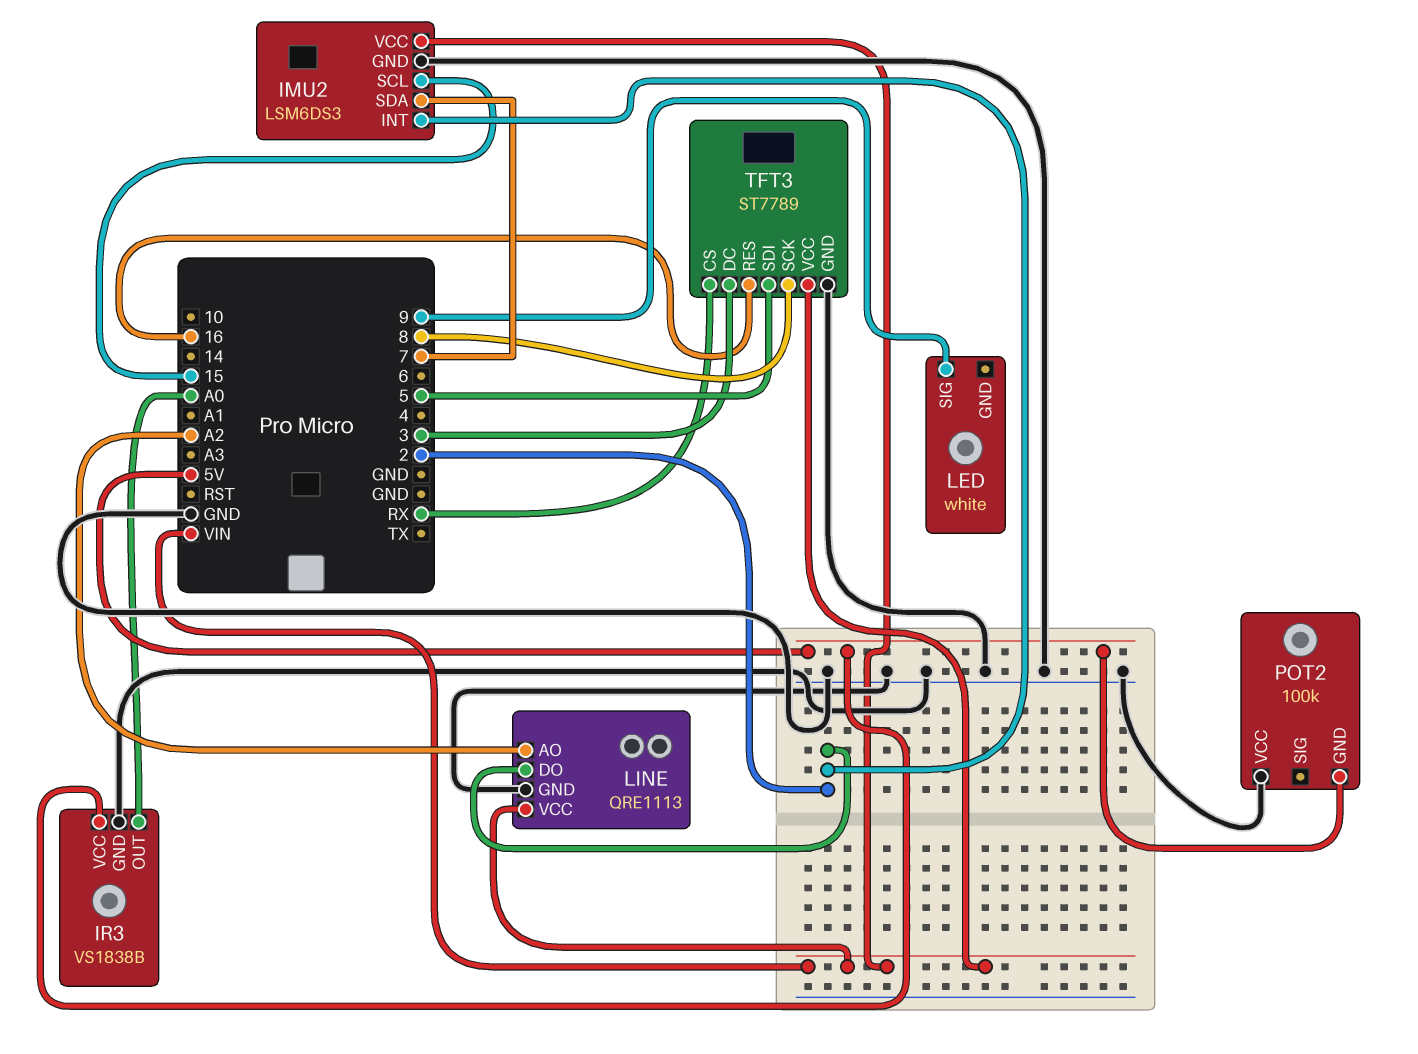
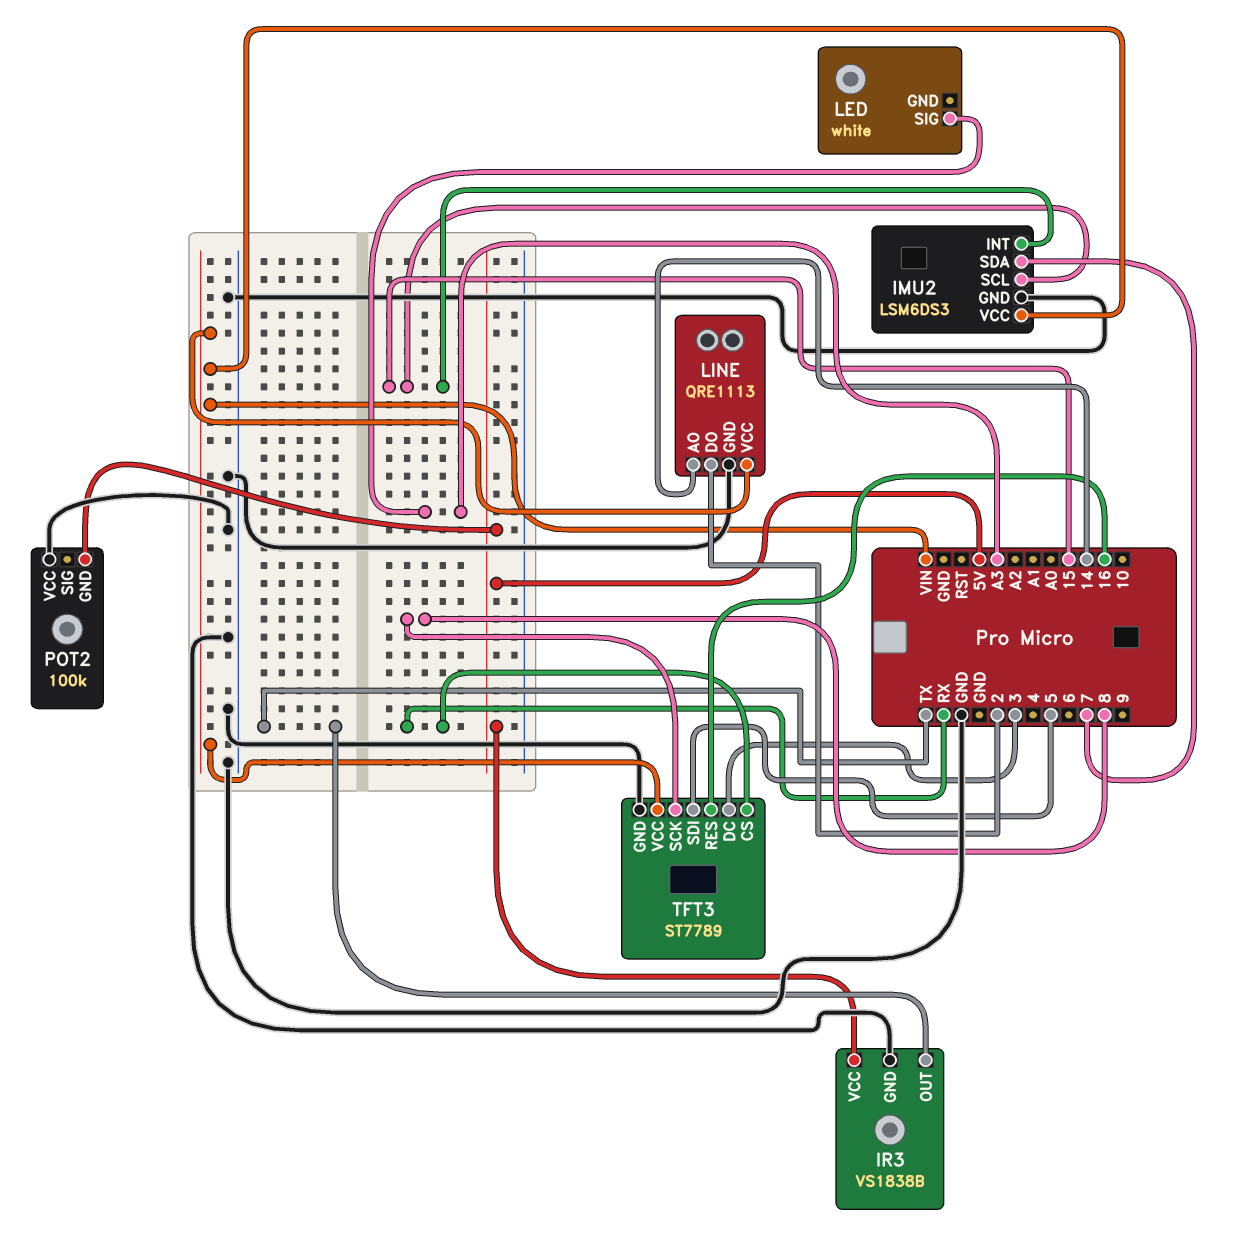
IMU2 pin INT: 2 -> 15
IR3 pin OUT: A0 -> TX
LED pin SIG: 9 -> A3
LINE pin AO: A2 -> 14

